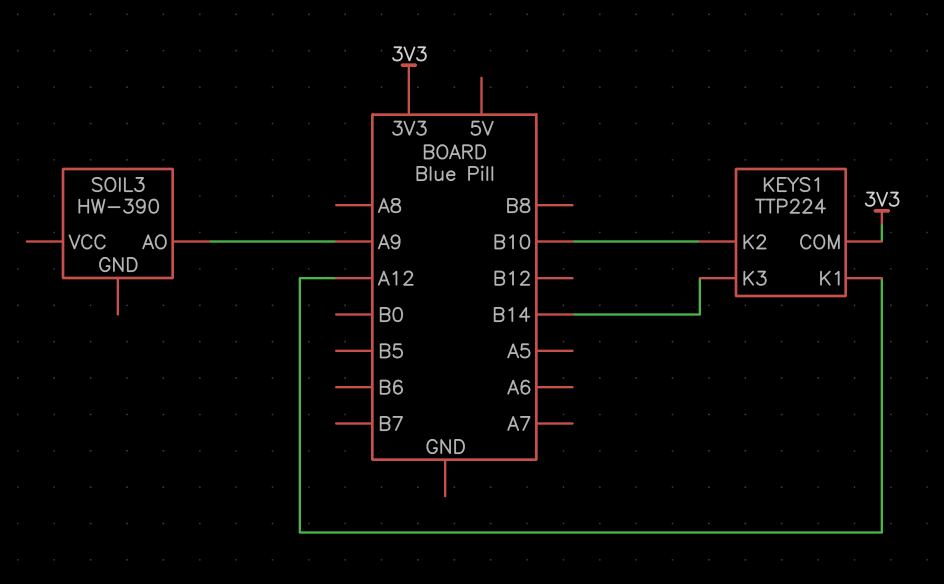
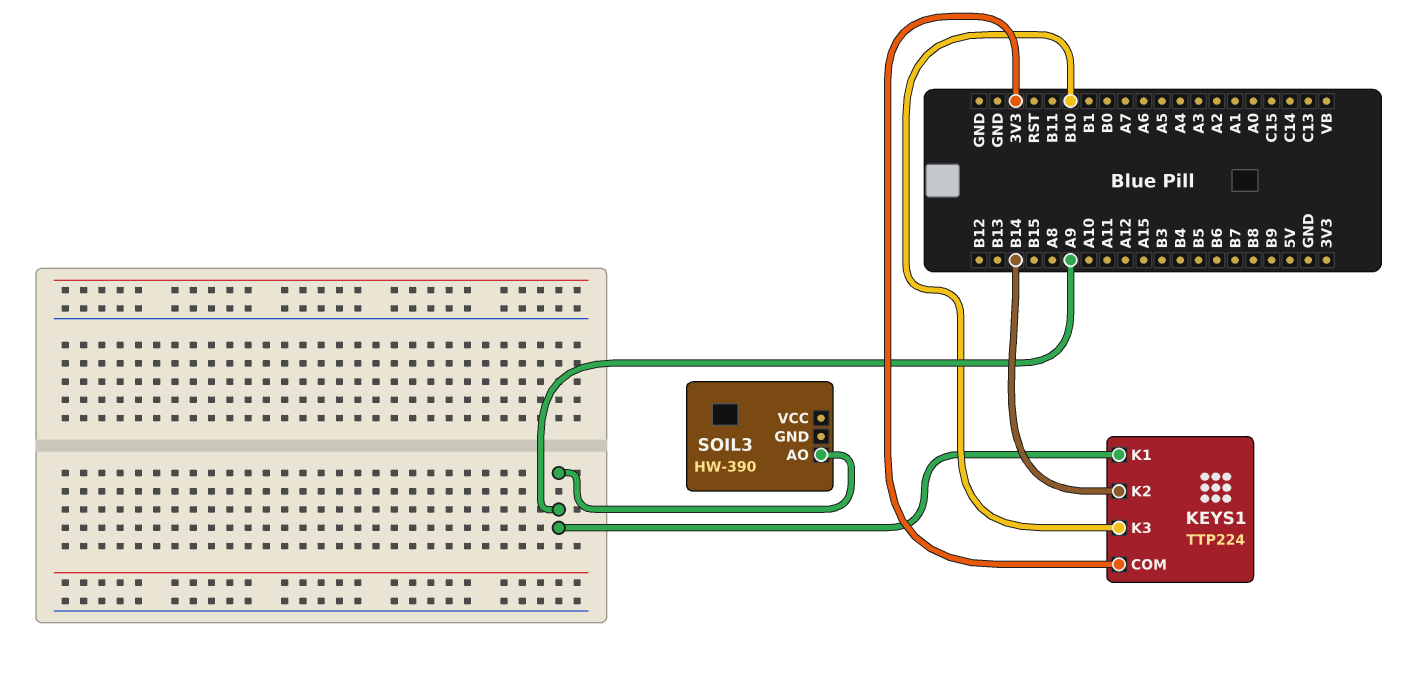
KEYS1 pin K1: A12 -> A9
KEYS1 pin K2: B10 -> B14
KEYS1 pin K3: B14 -> B10

